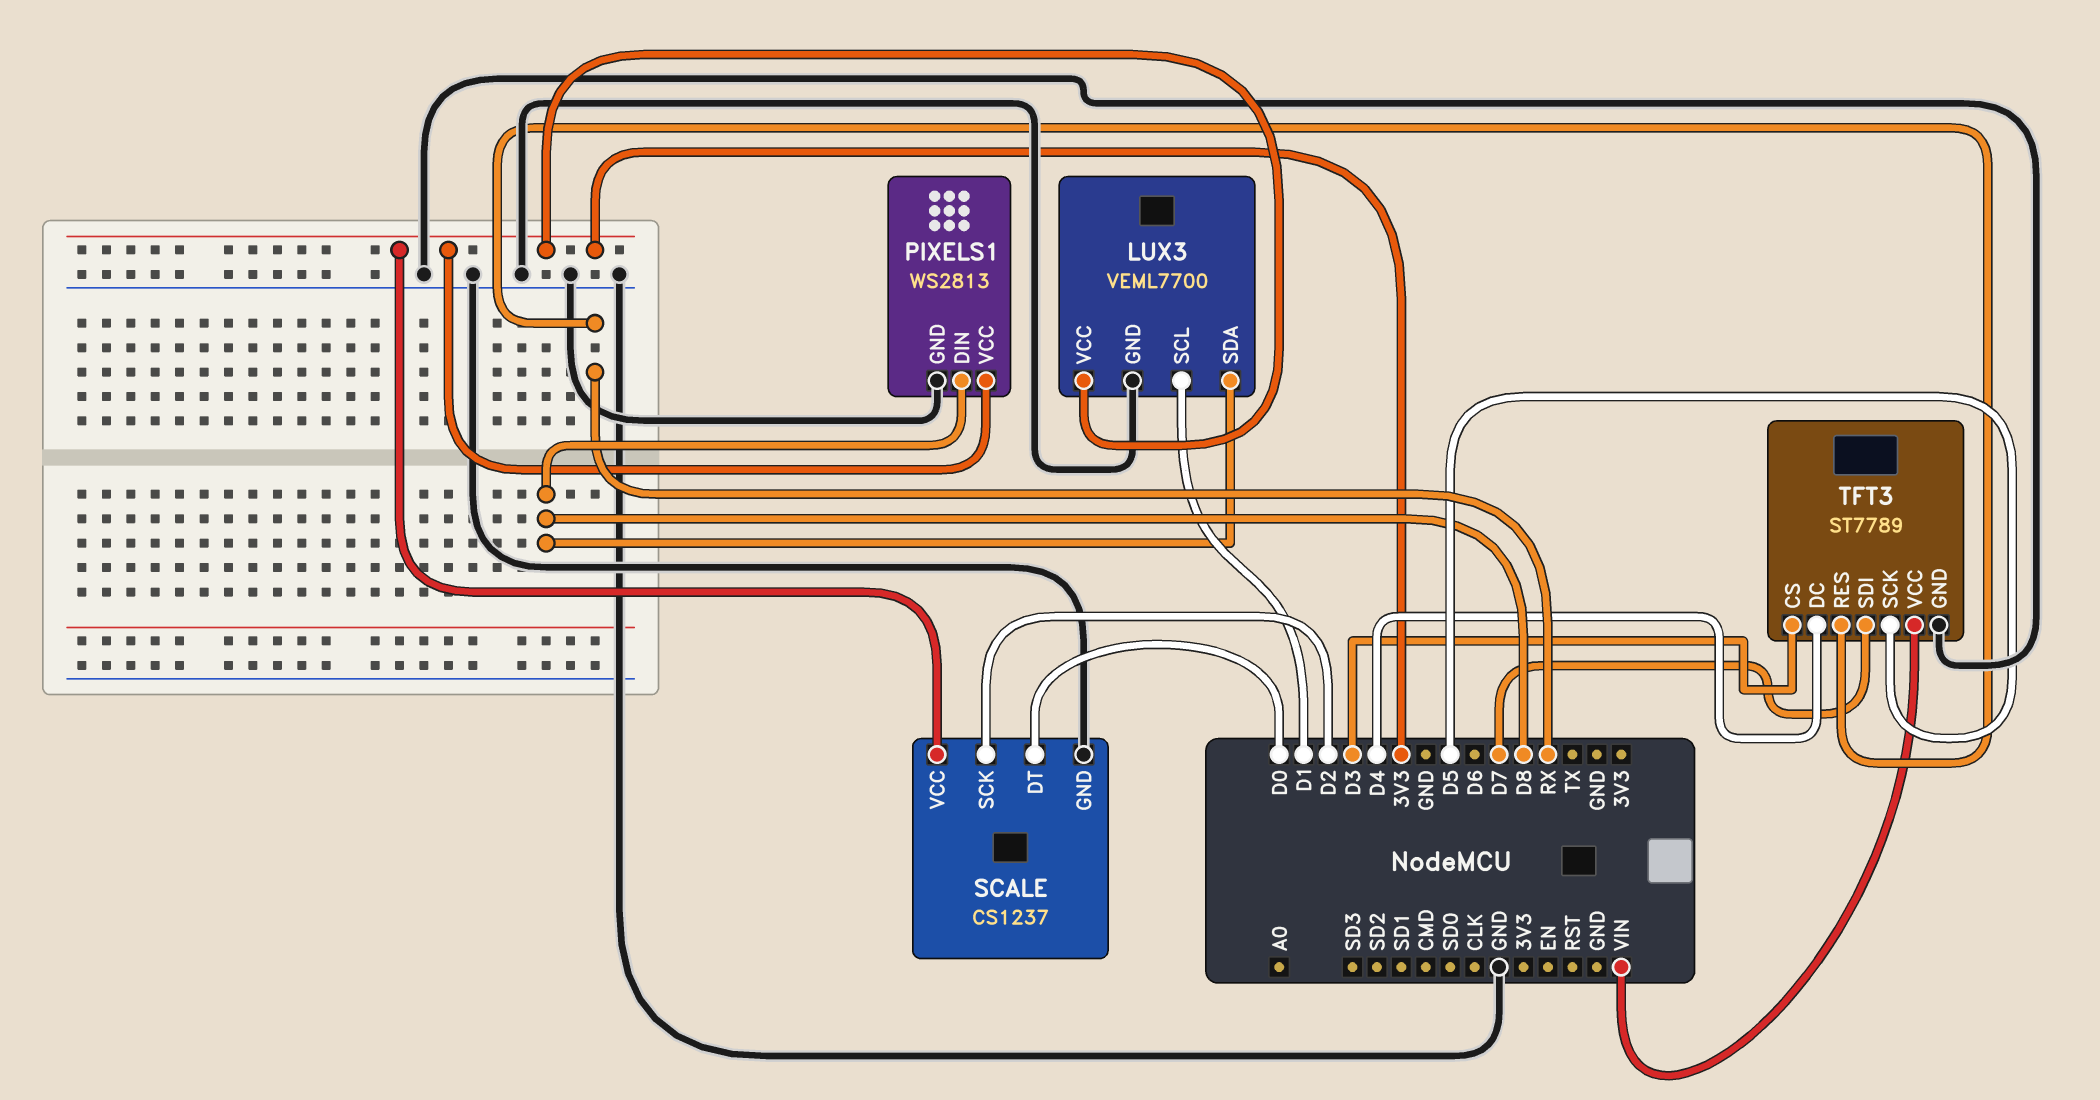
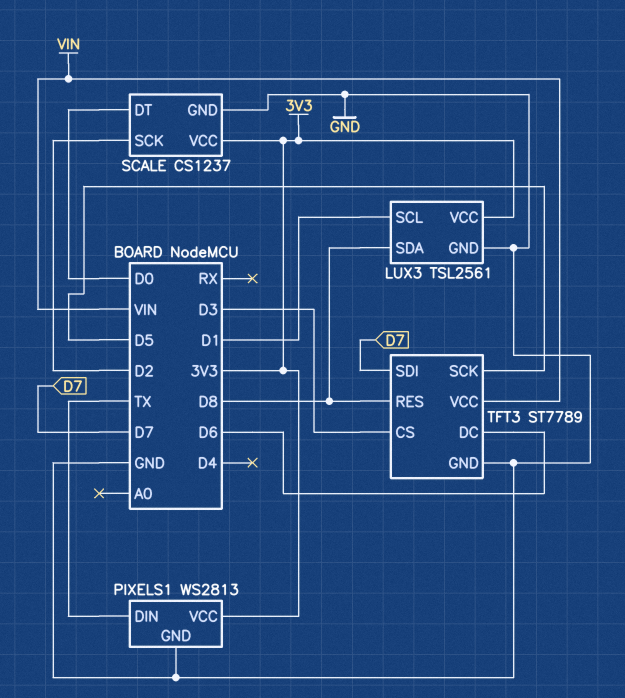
LUX3: VEML7700 -> TSL2561
PIXELS1 pin DIN: D8 -> TX
TFT3 pin DC: D4 -> D6
TFT3 pin RES: RX -> D8

